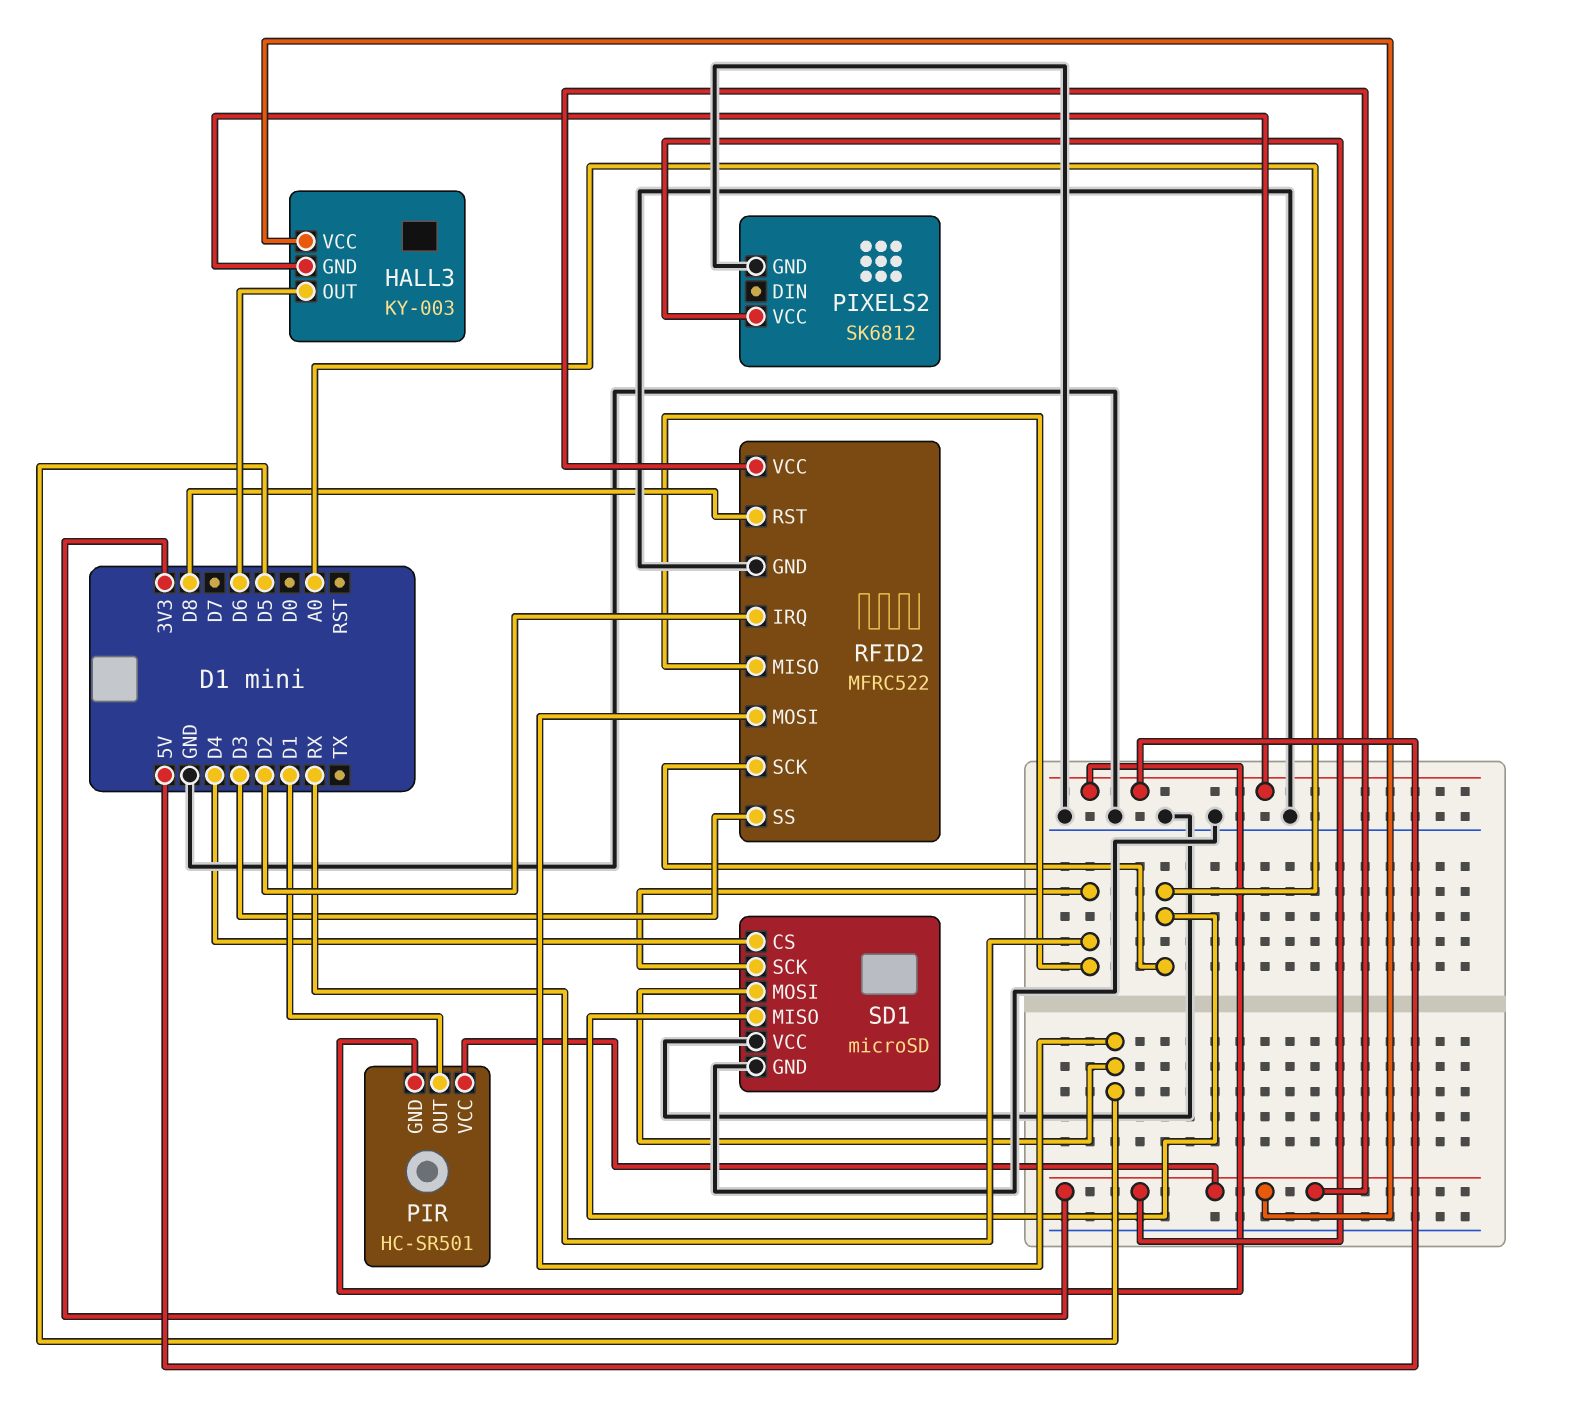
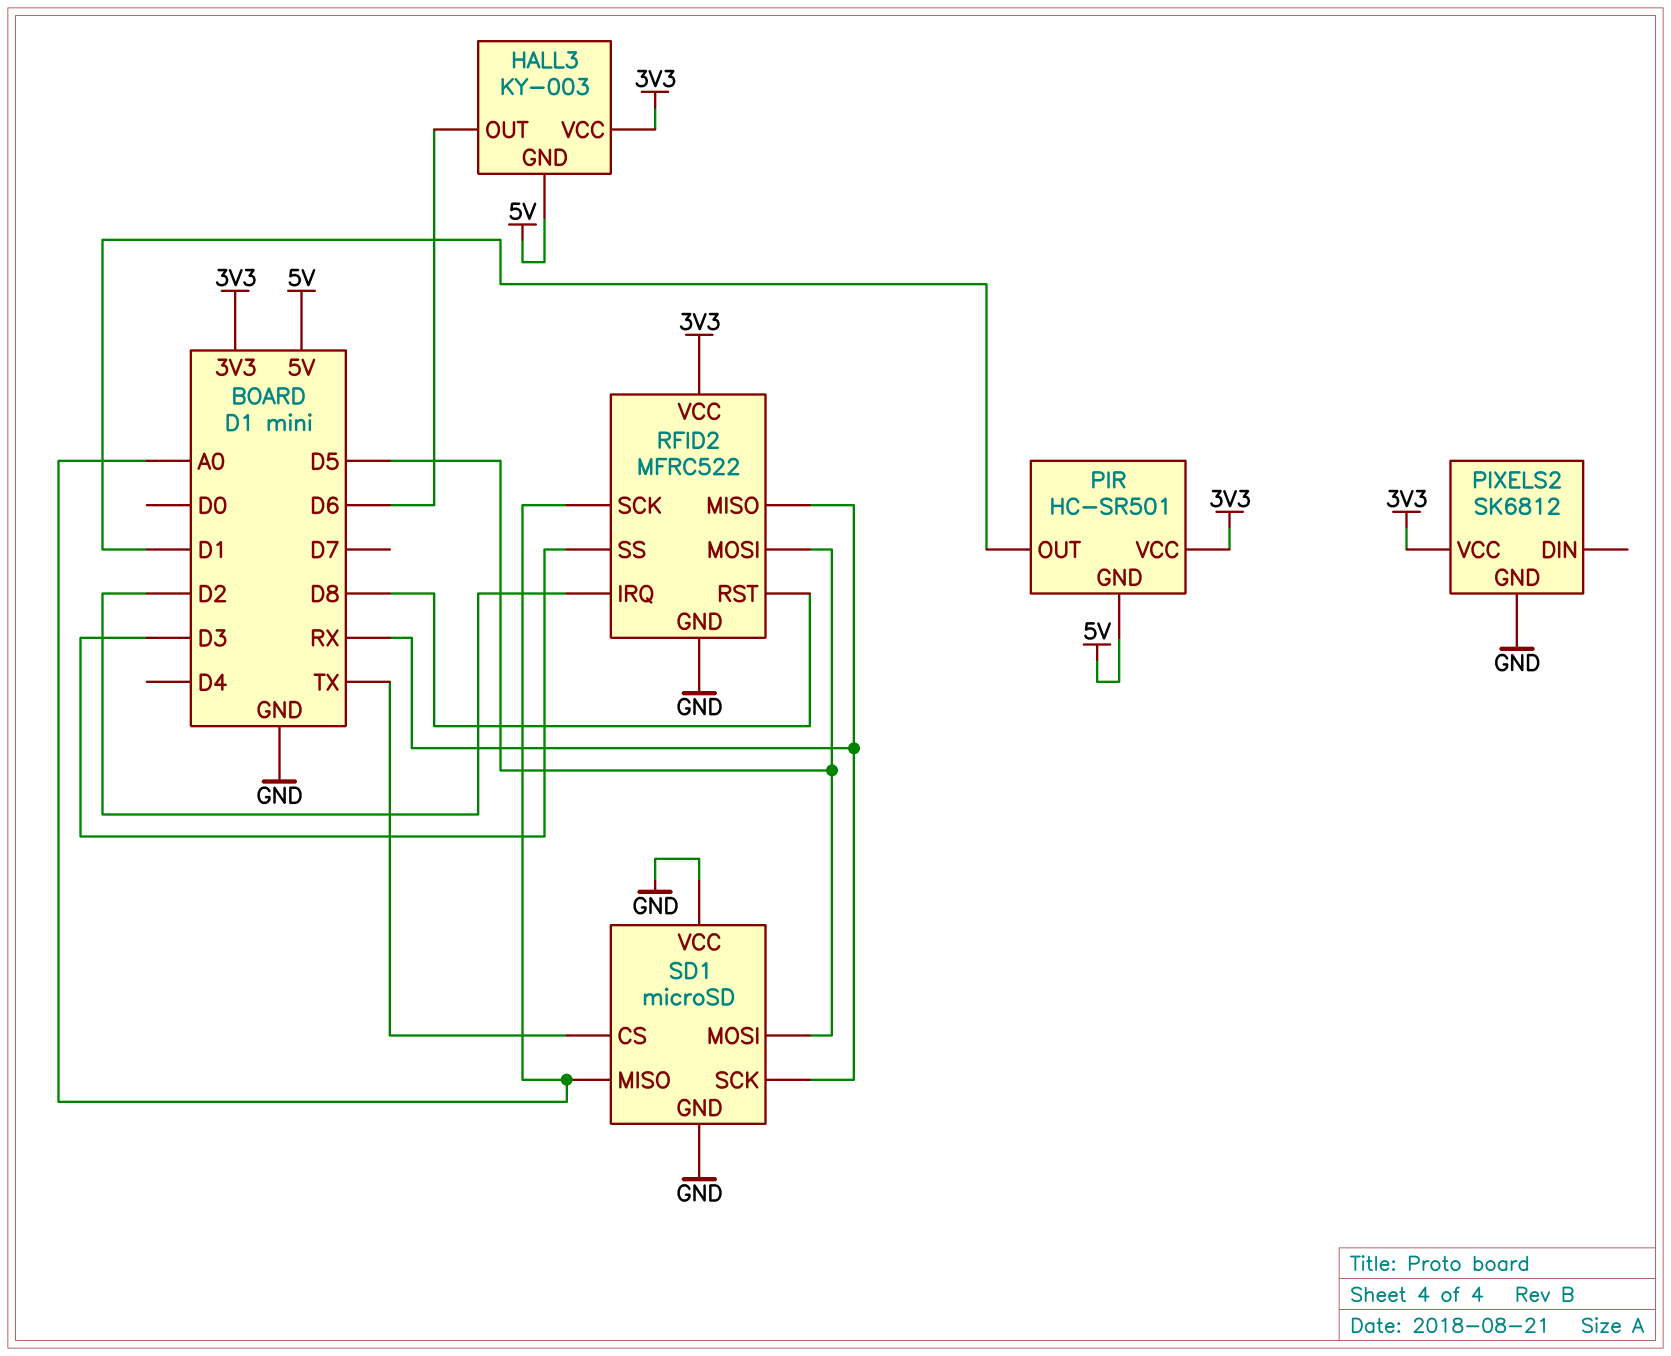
SD1 pin CS: D4 -> TX

